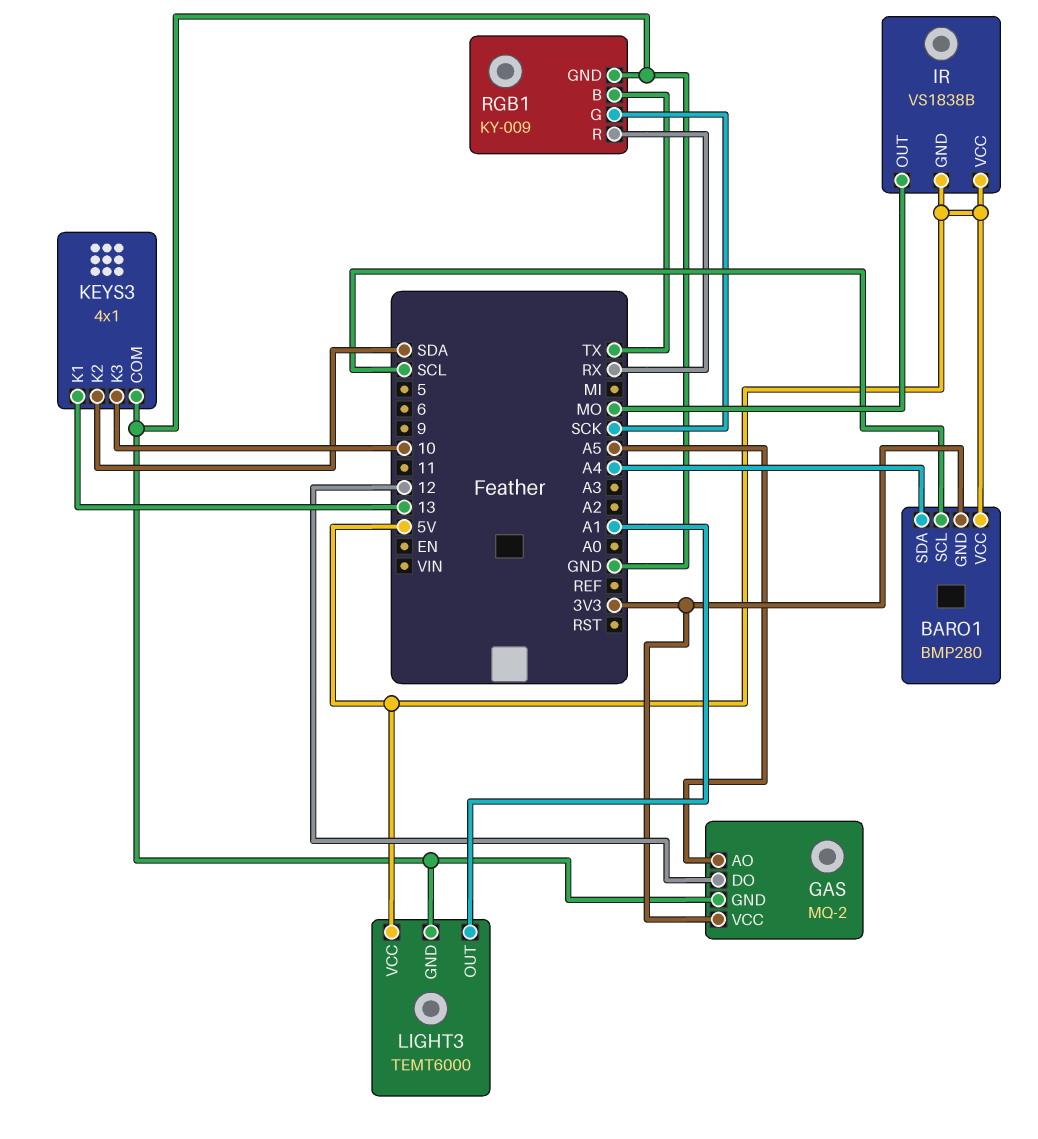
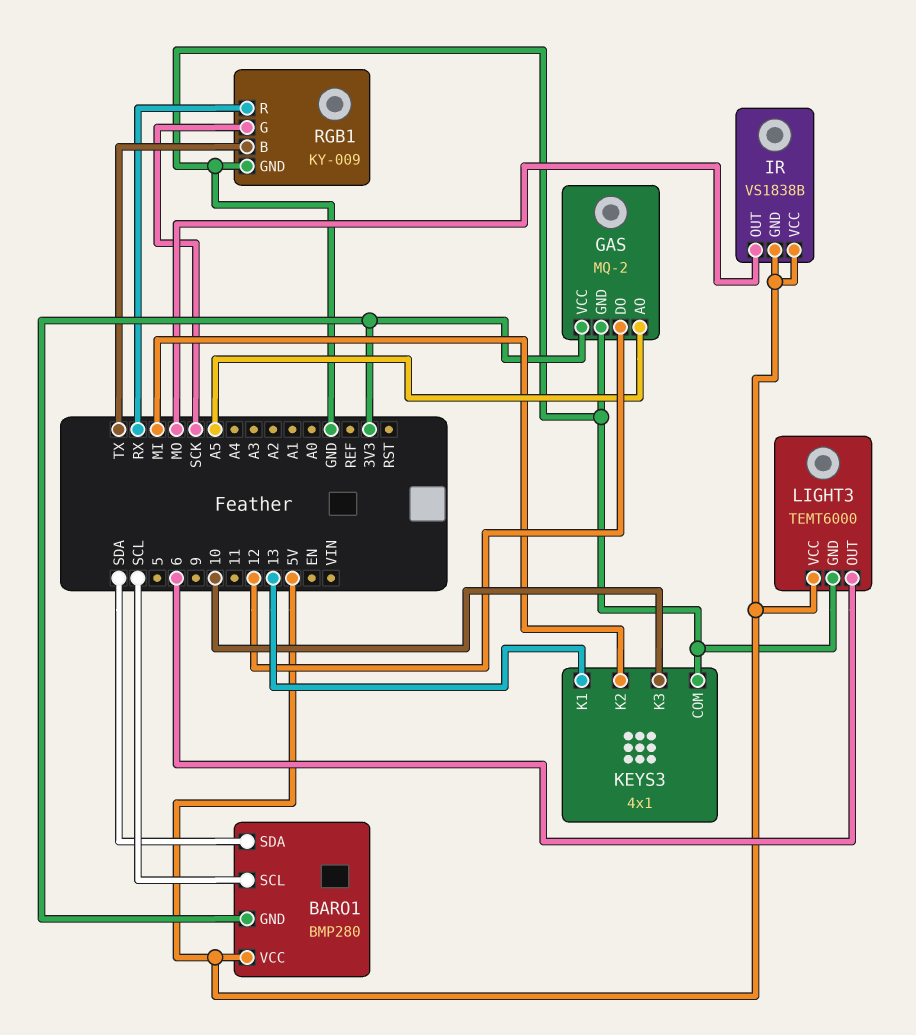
BARO1 pin SDA: A4 -> SDA
KEYS3 pin K2: SDA -> MI
LIGHT3 pin OUT: A1 -> 6

